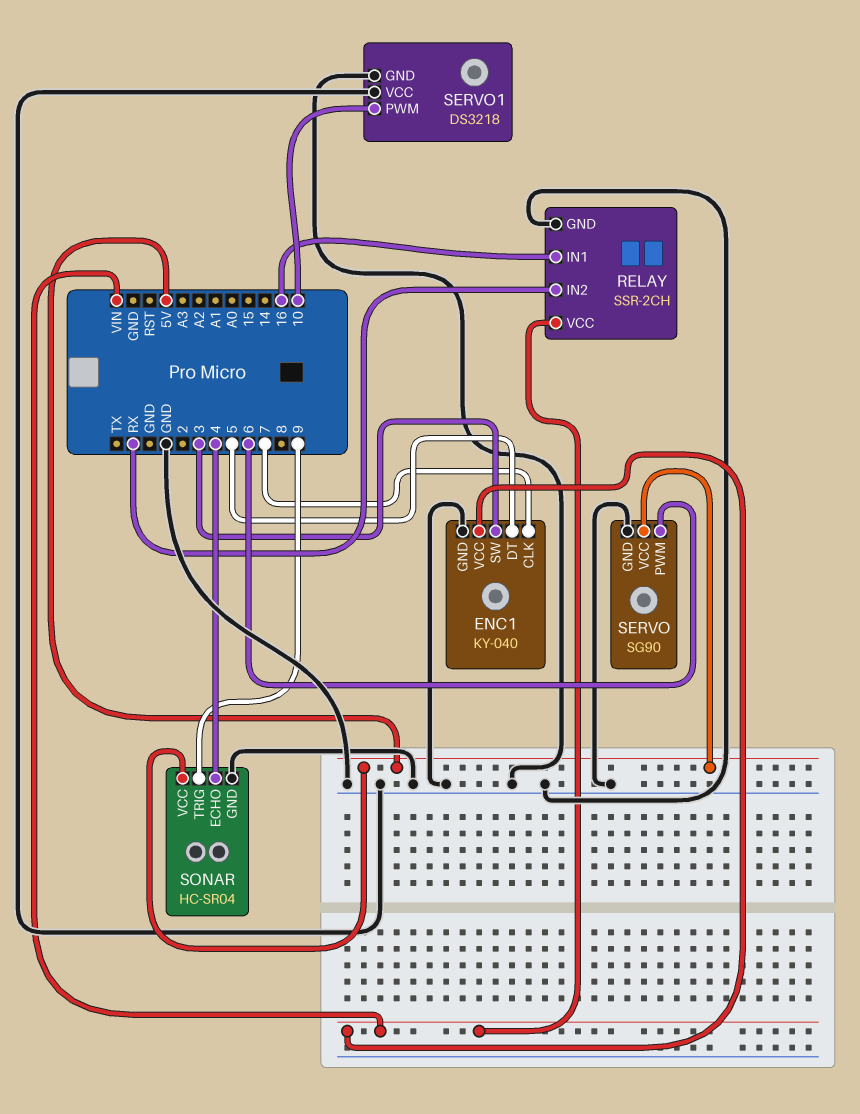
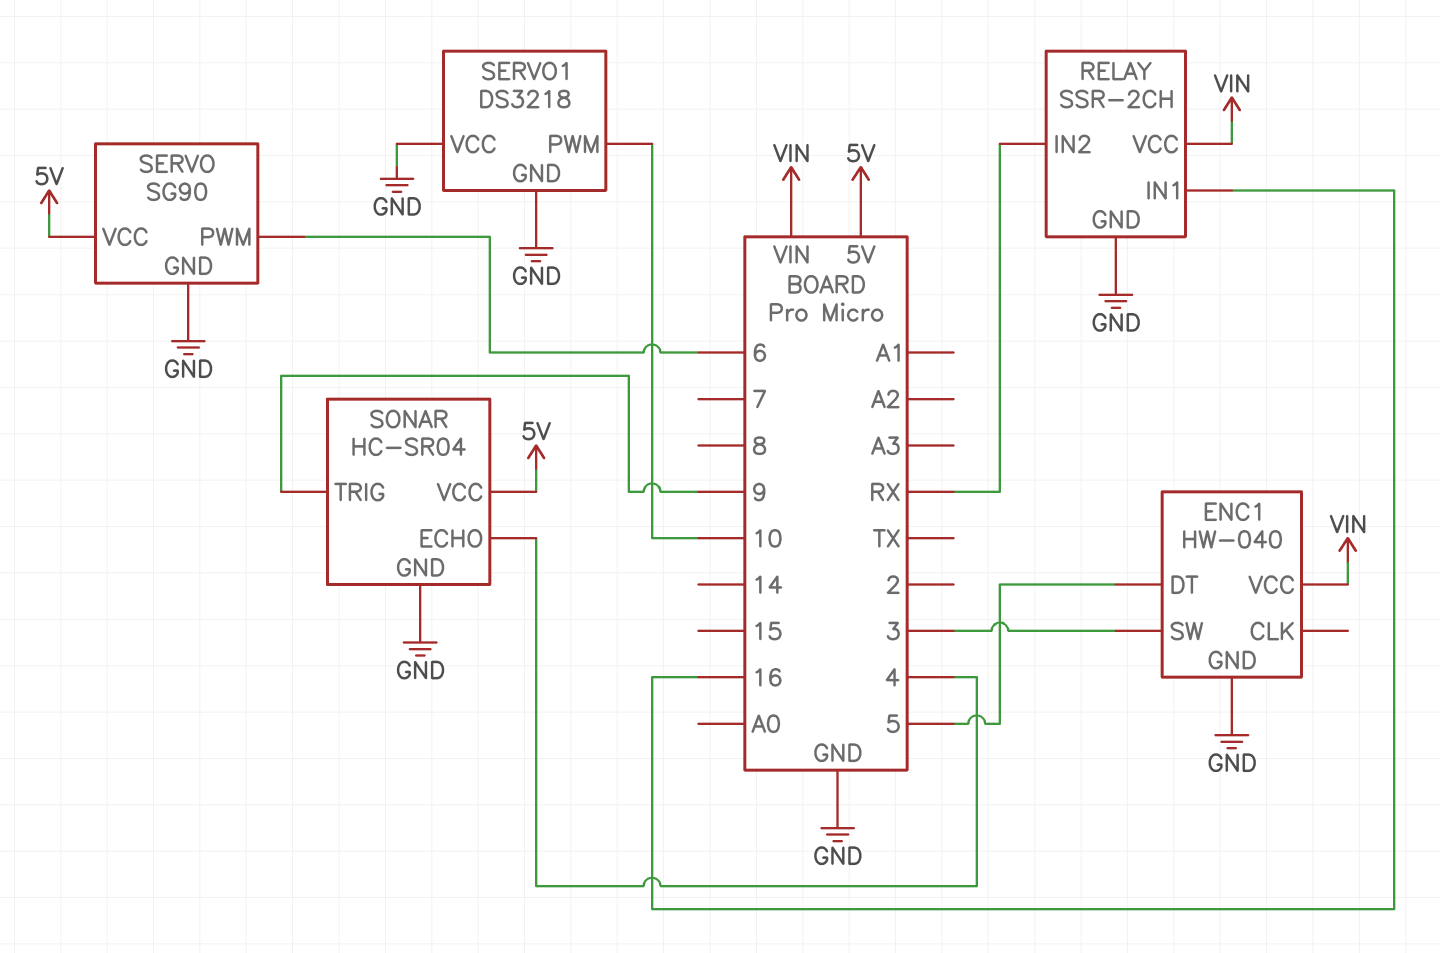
ENC1: KY-040 -> HW-040
ENC1 pin CLK: 7 -> none

